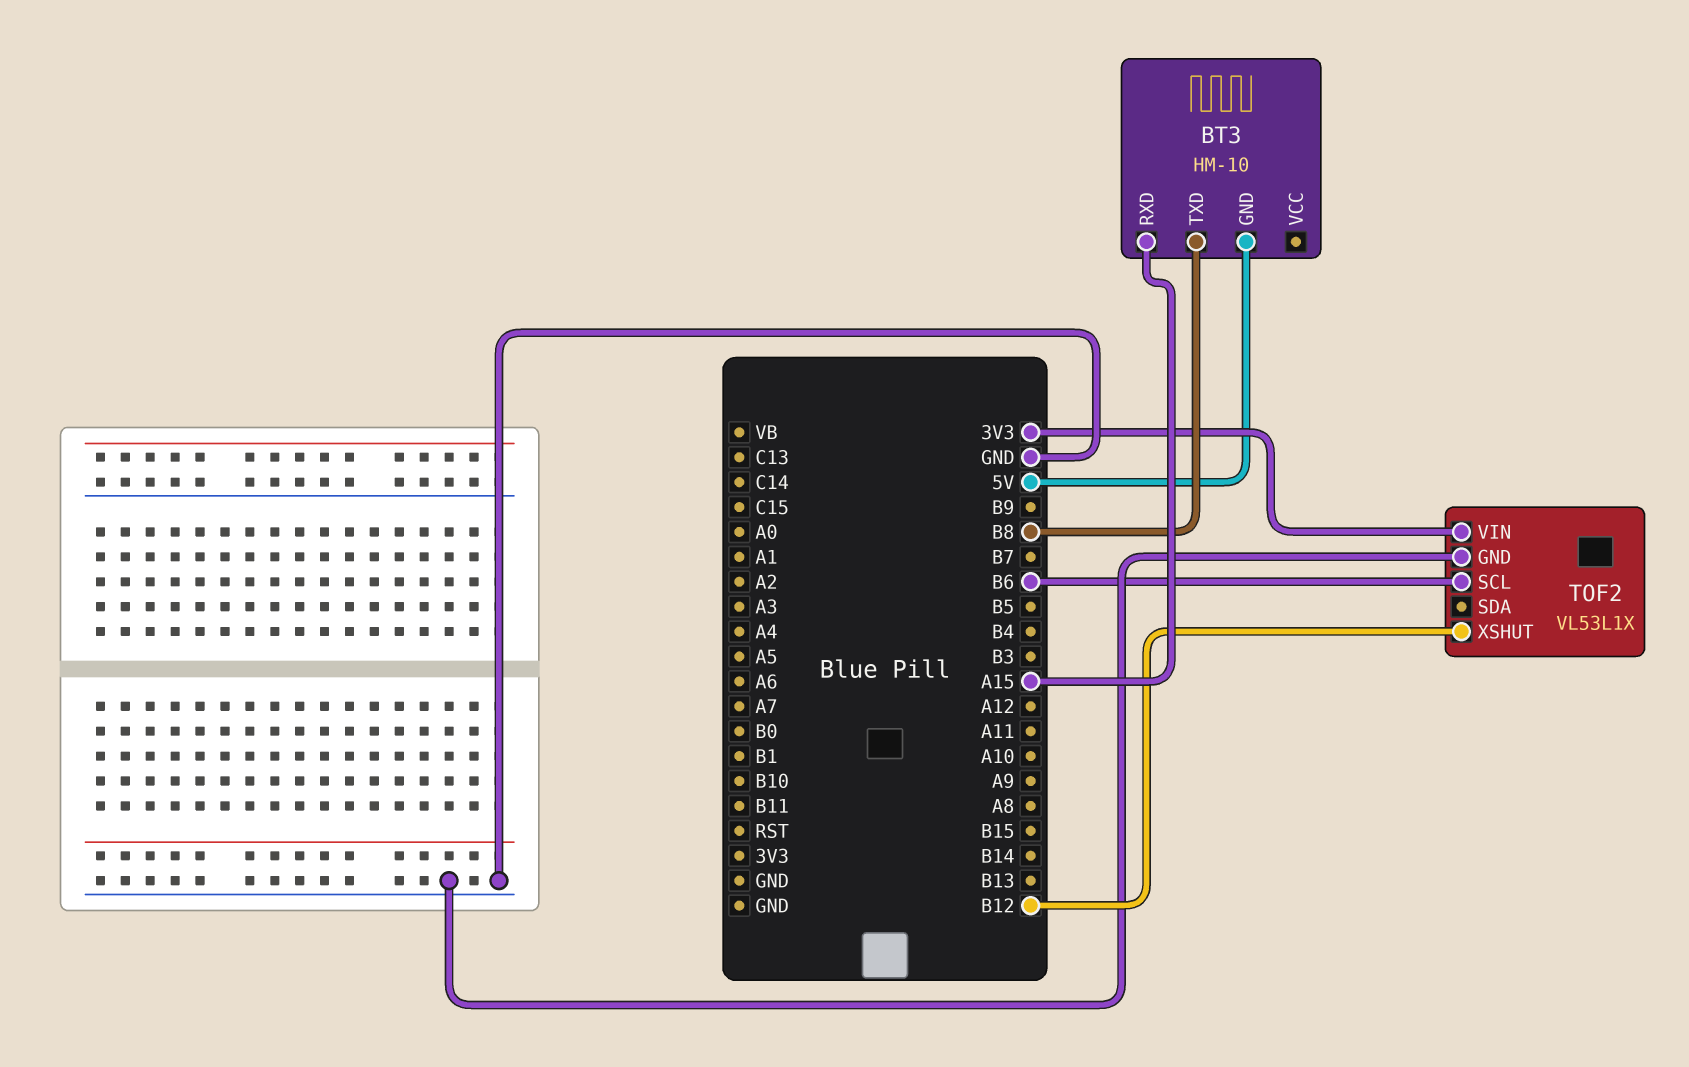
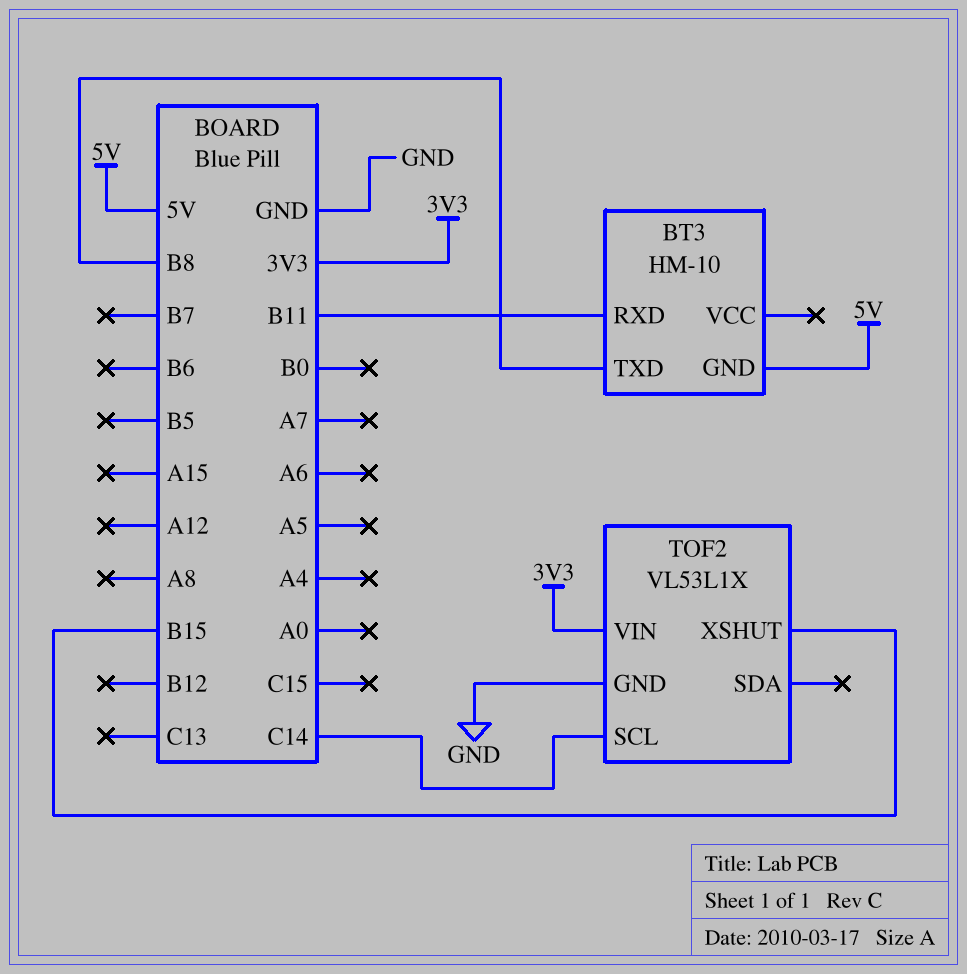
BT3 pin RXD: A15 -> B11
TOF2 pin SCL: B6 -> C14
TOF2 pin XSHUT: B12 -> B15

